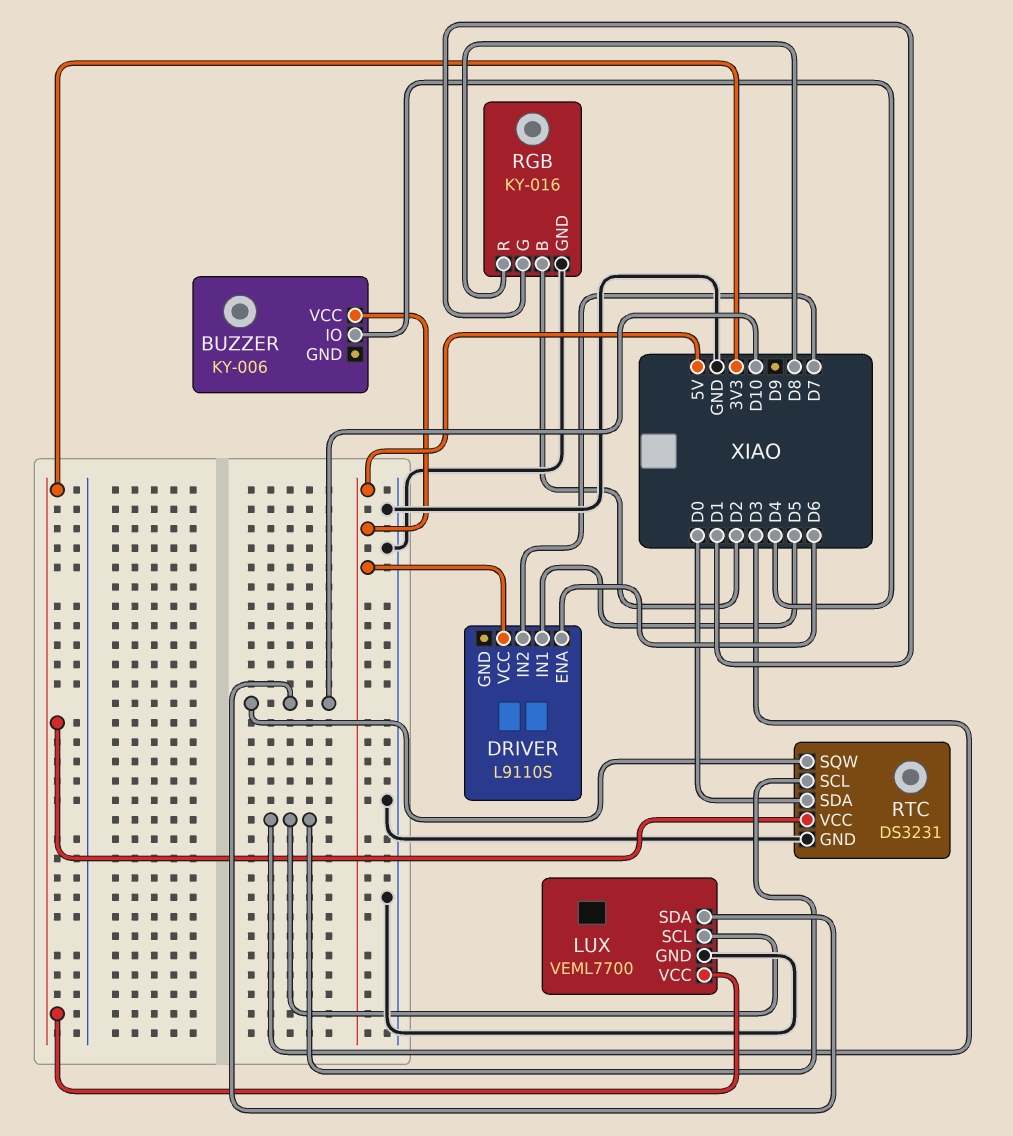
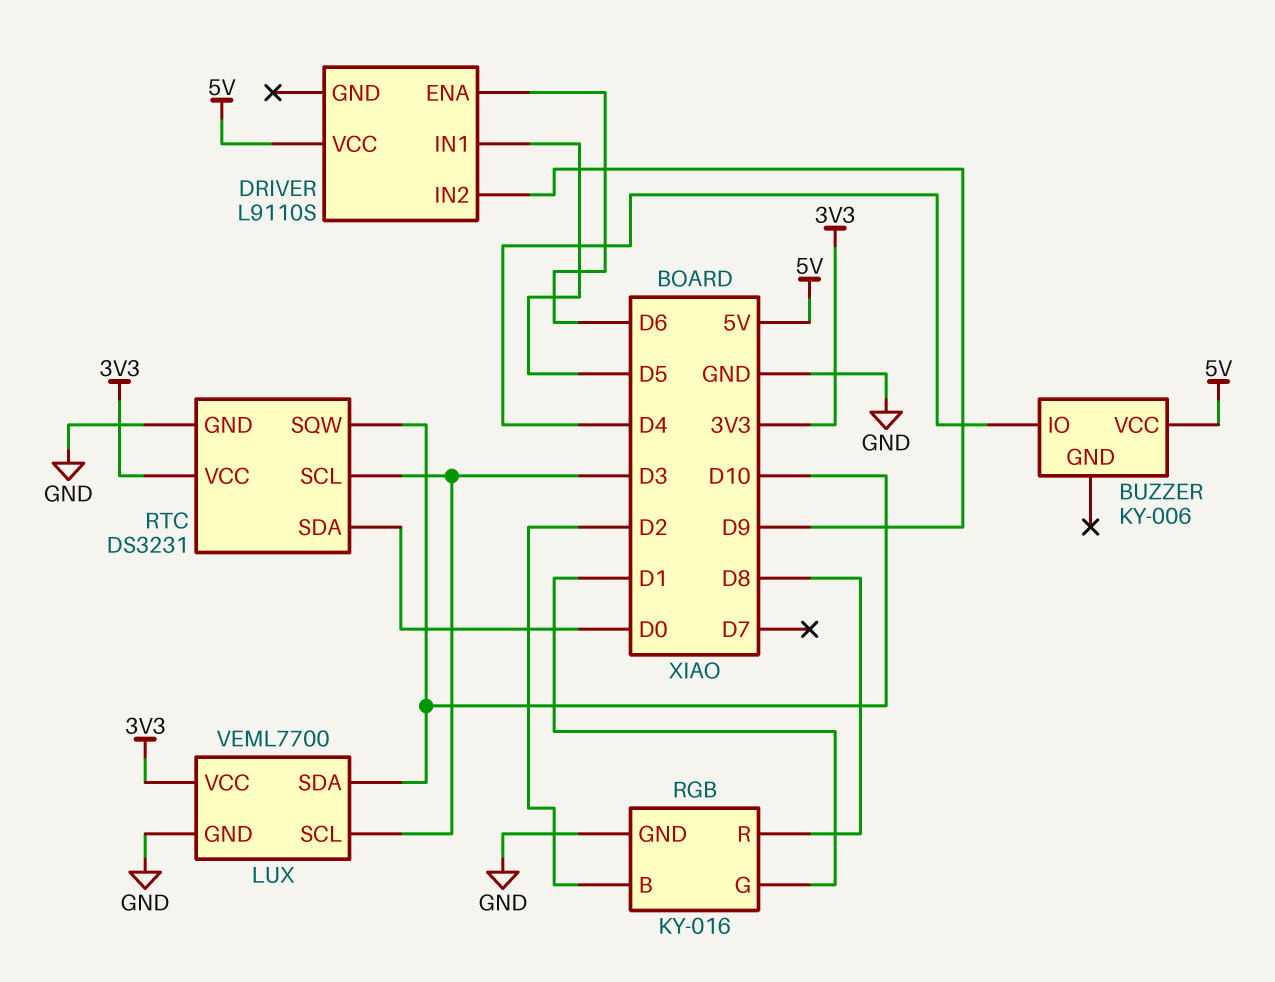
DRIVER pin IN2: D7 -> D9

